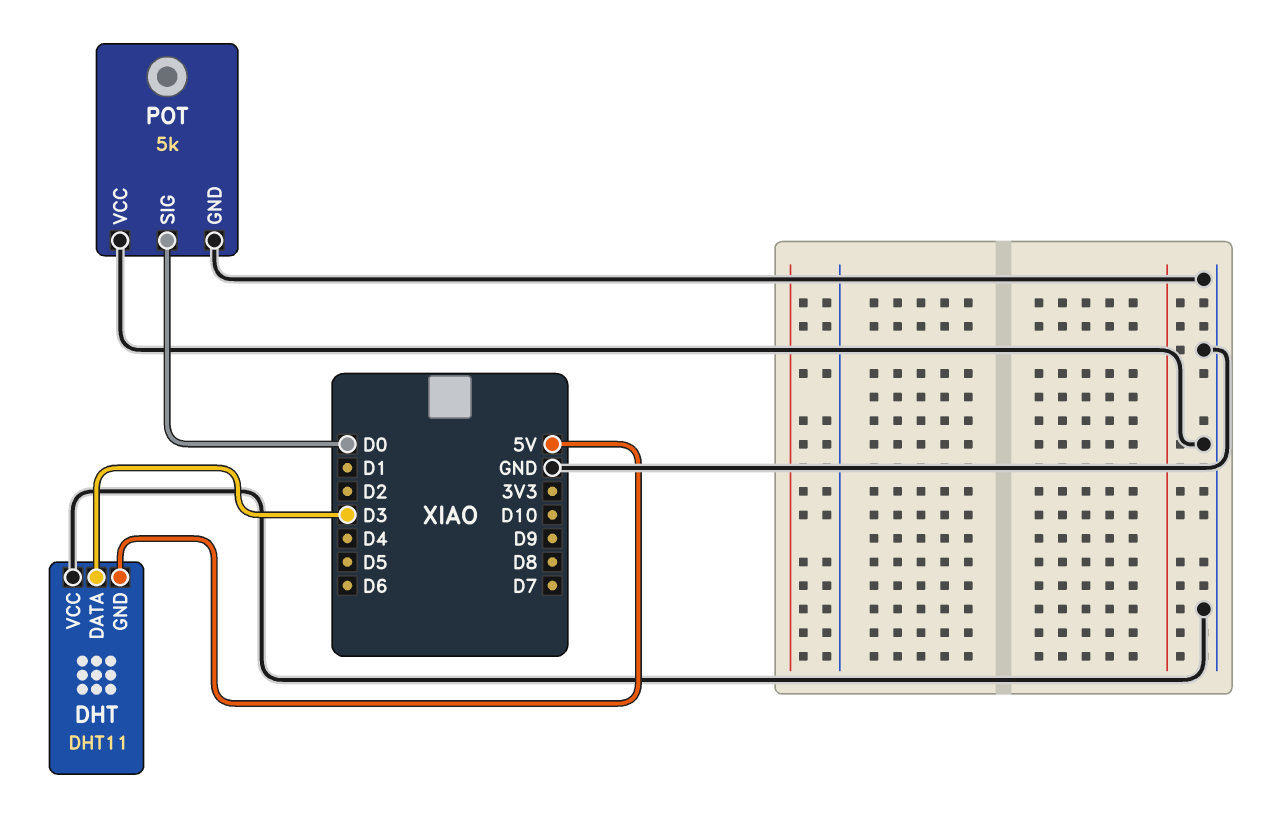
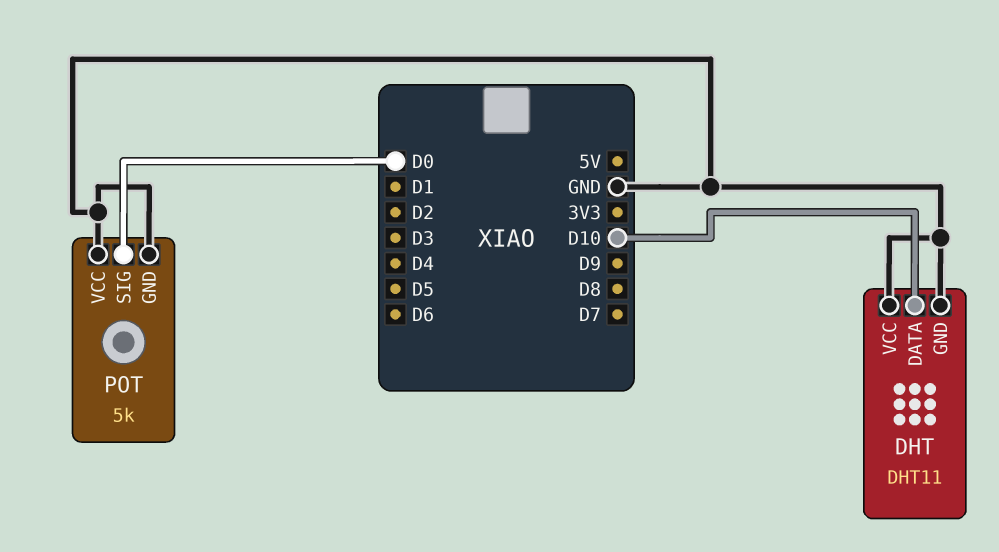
DHT pin DATA: D3 -> D10
DHT pin GND: 5V -> GND

